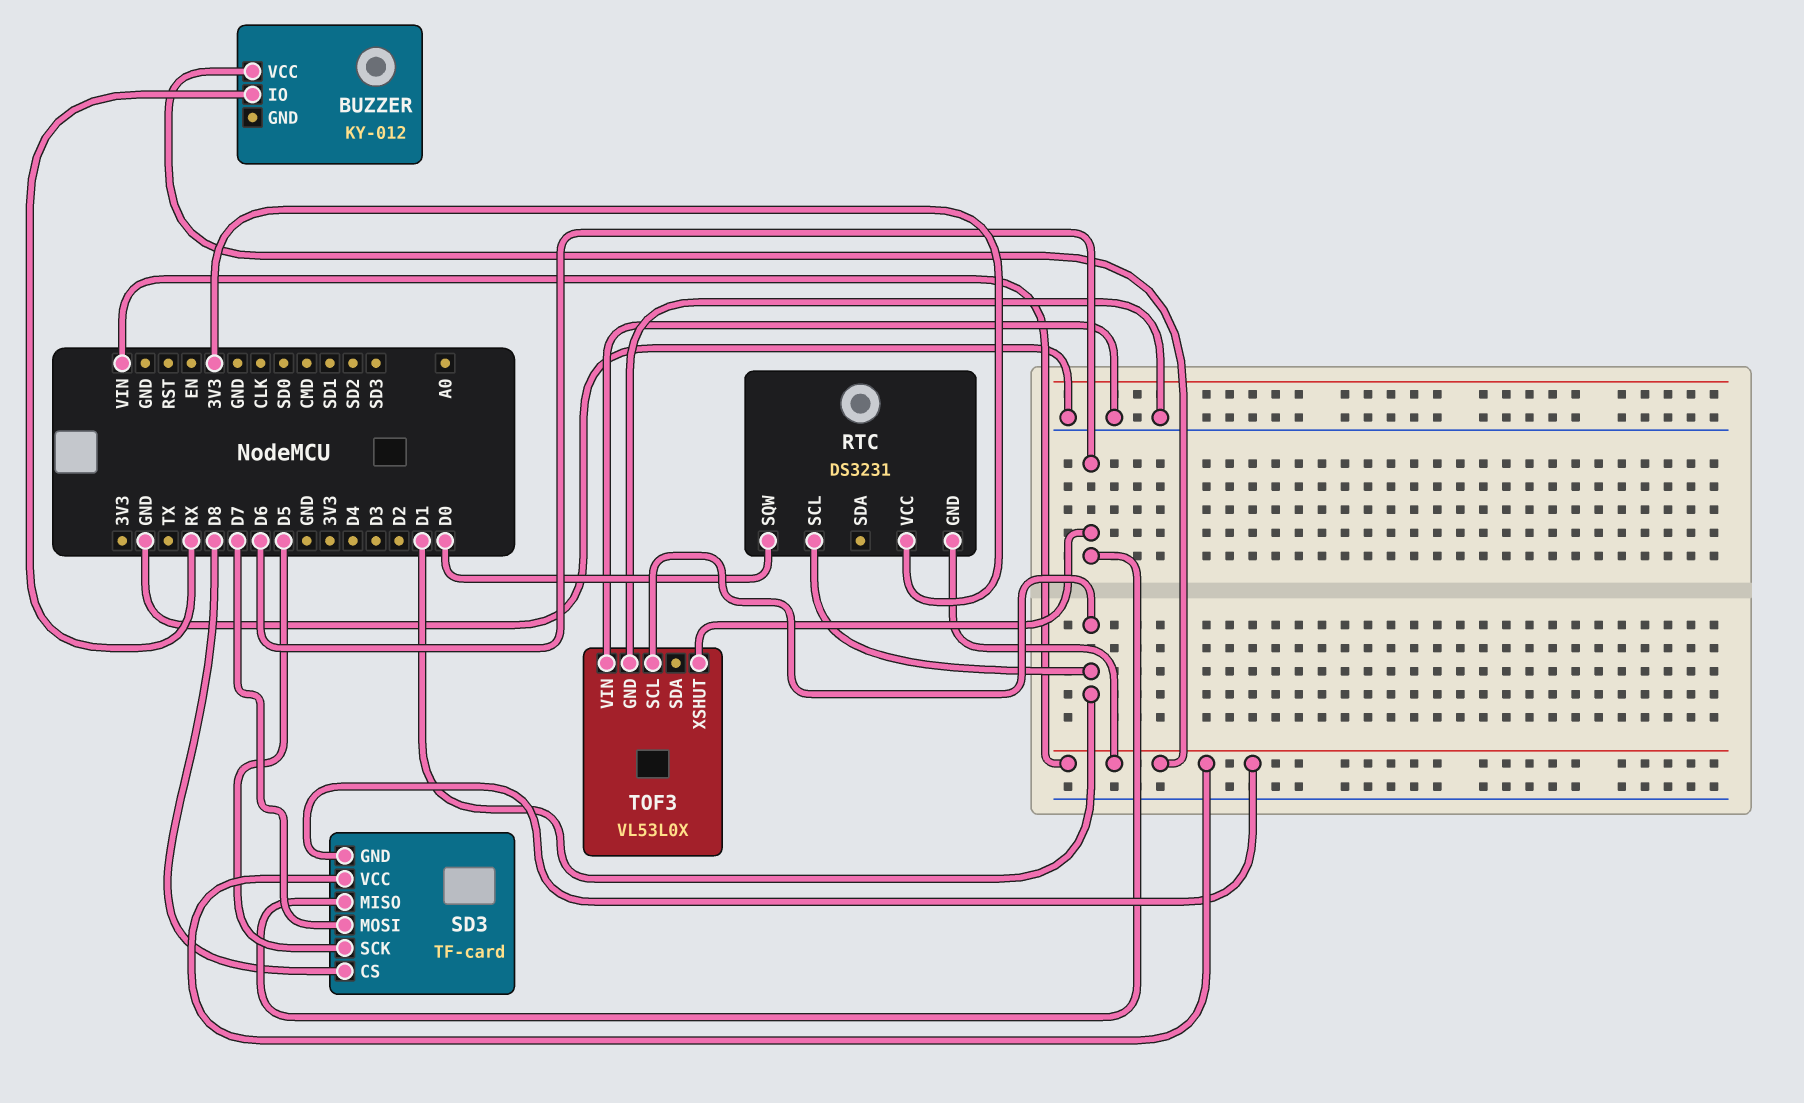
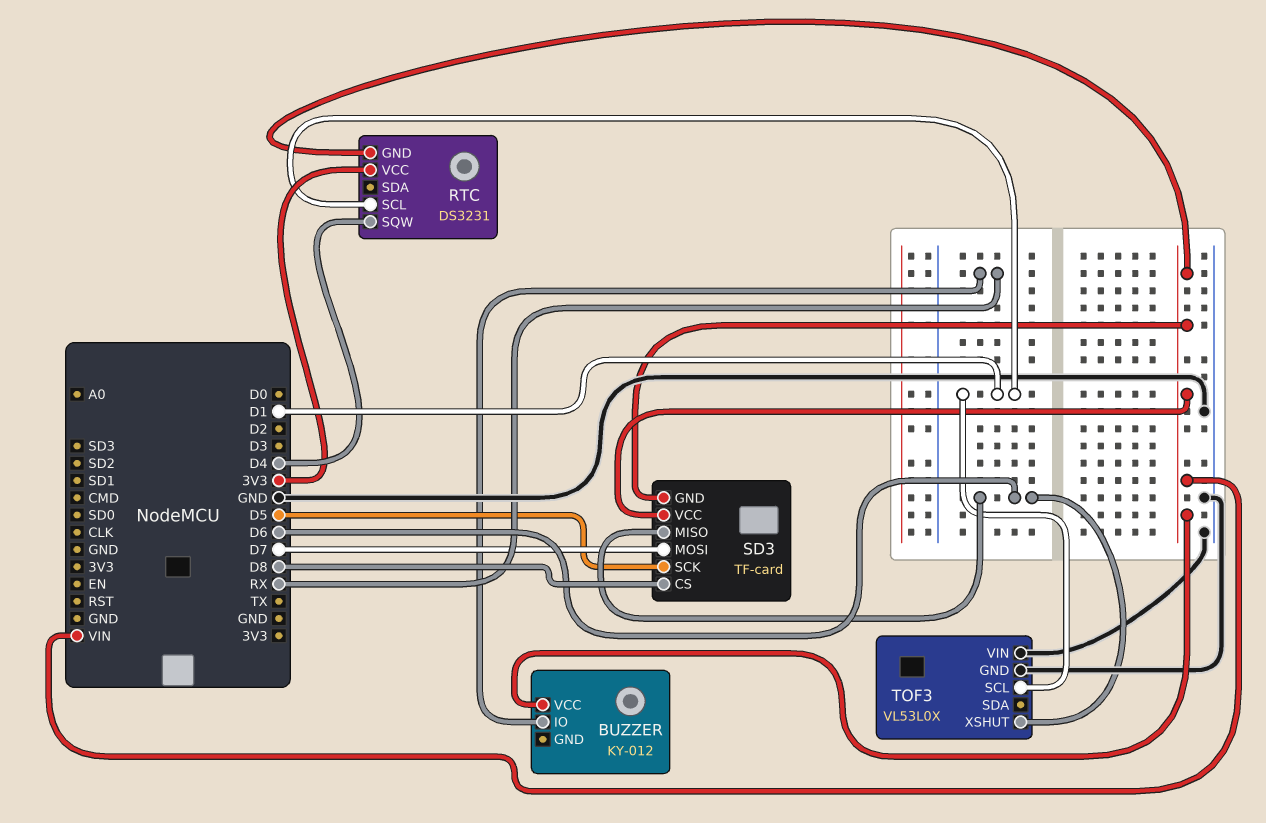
RTC pin SQW: D0 -> D4

